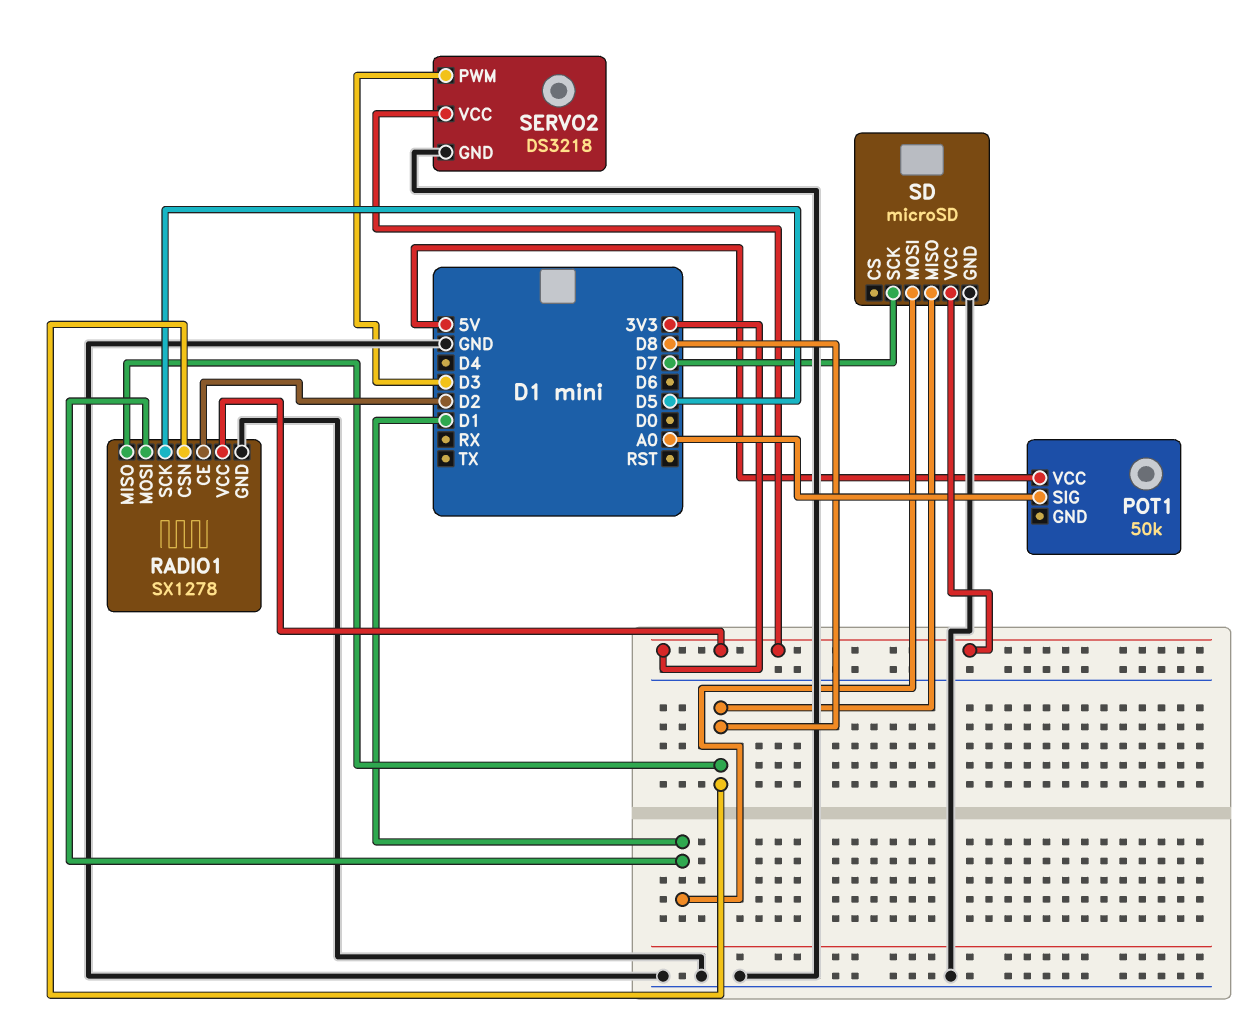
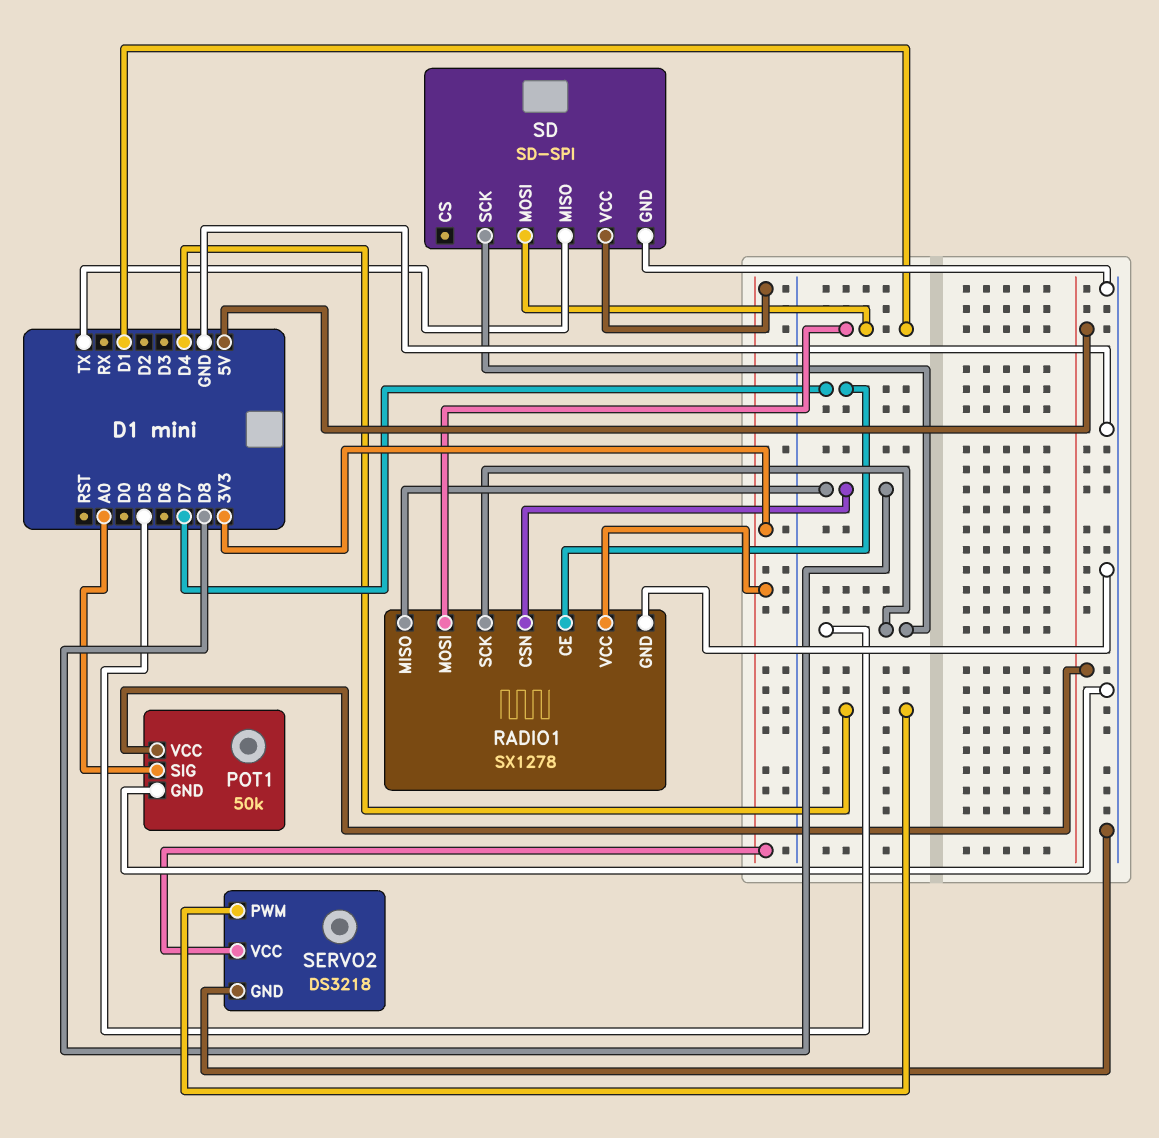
POT1 pin GND: none -> GND
RADIO1 pin CE: D2 -> D7
SD: microSD -> SD-SPI
SD pin MISO: D8 -> TX
SD pin SCK: D7 -> D5
SERVO2 pin PWM: D3 -> D4

